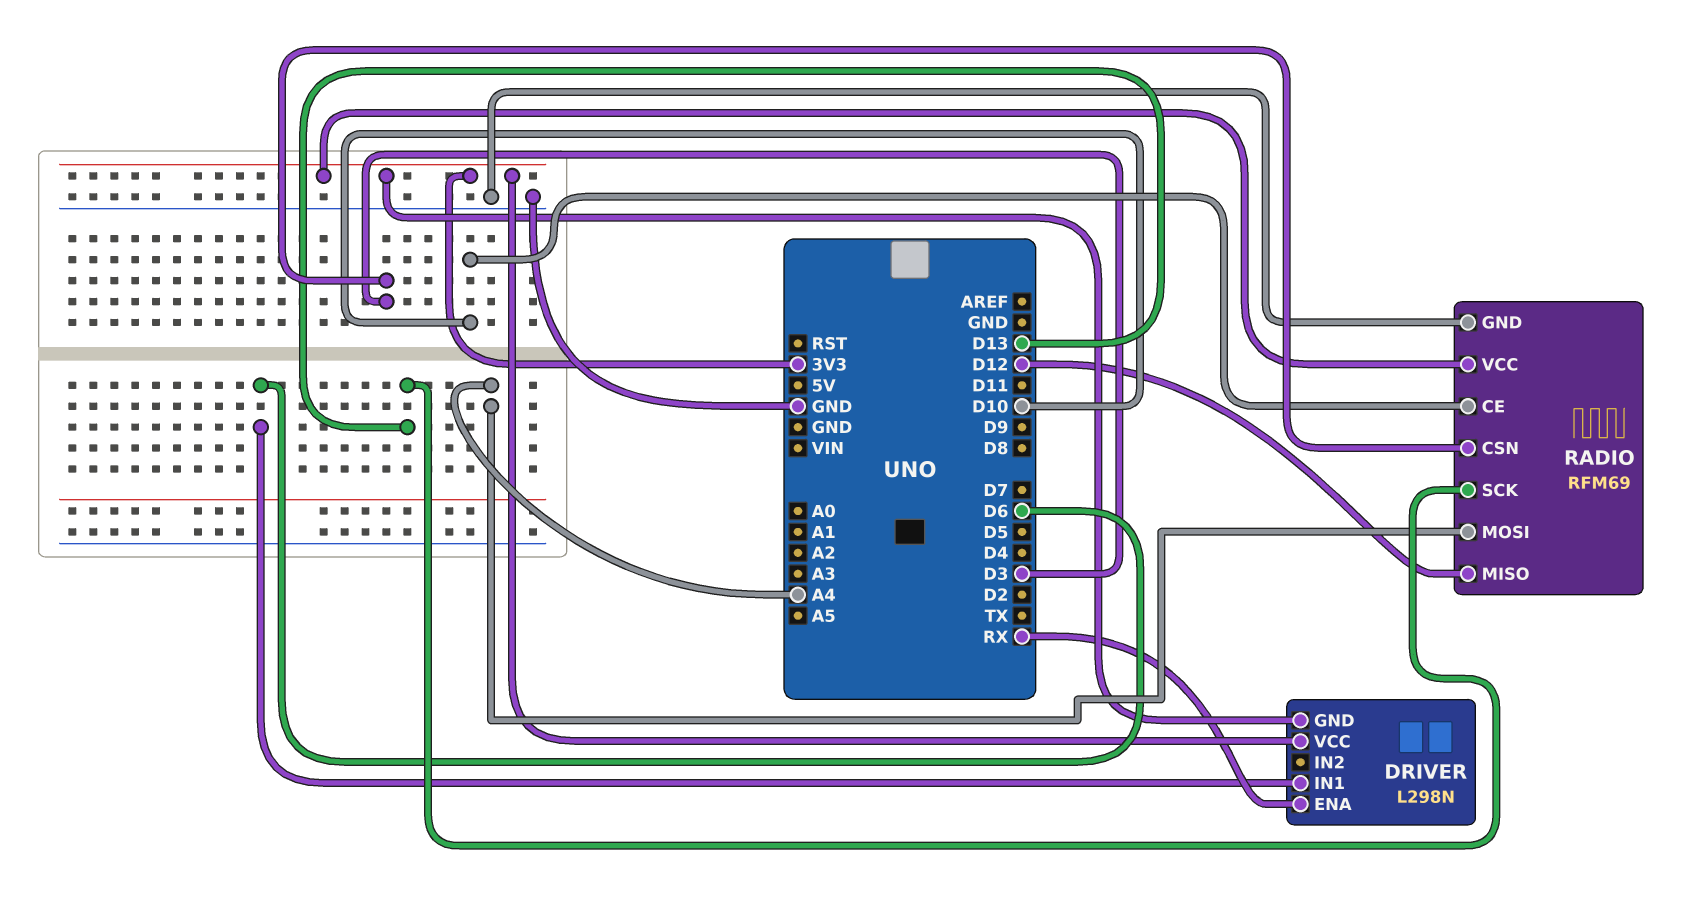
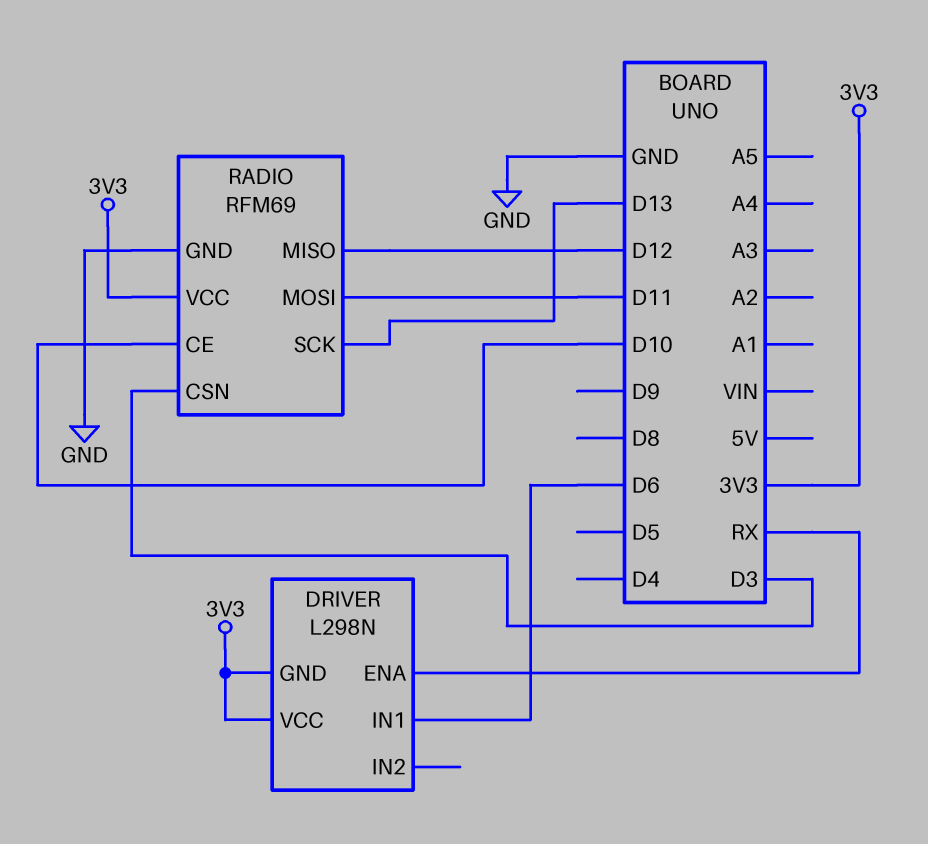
RADIO pin MOSI: A4 -> D11

